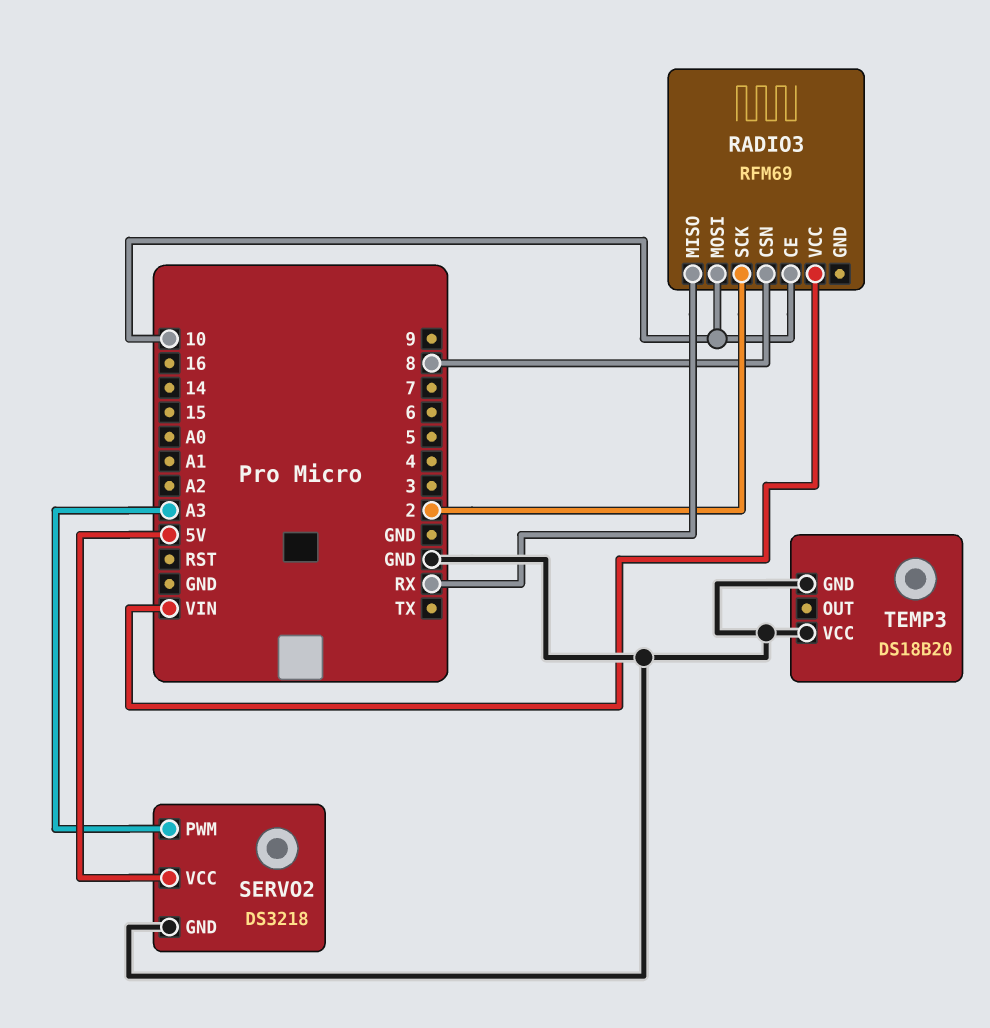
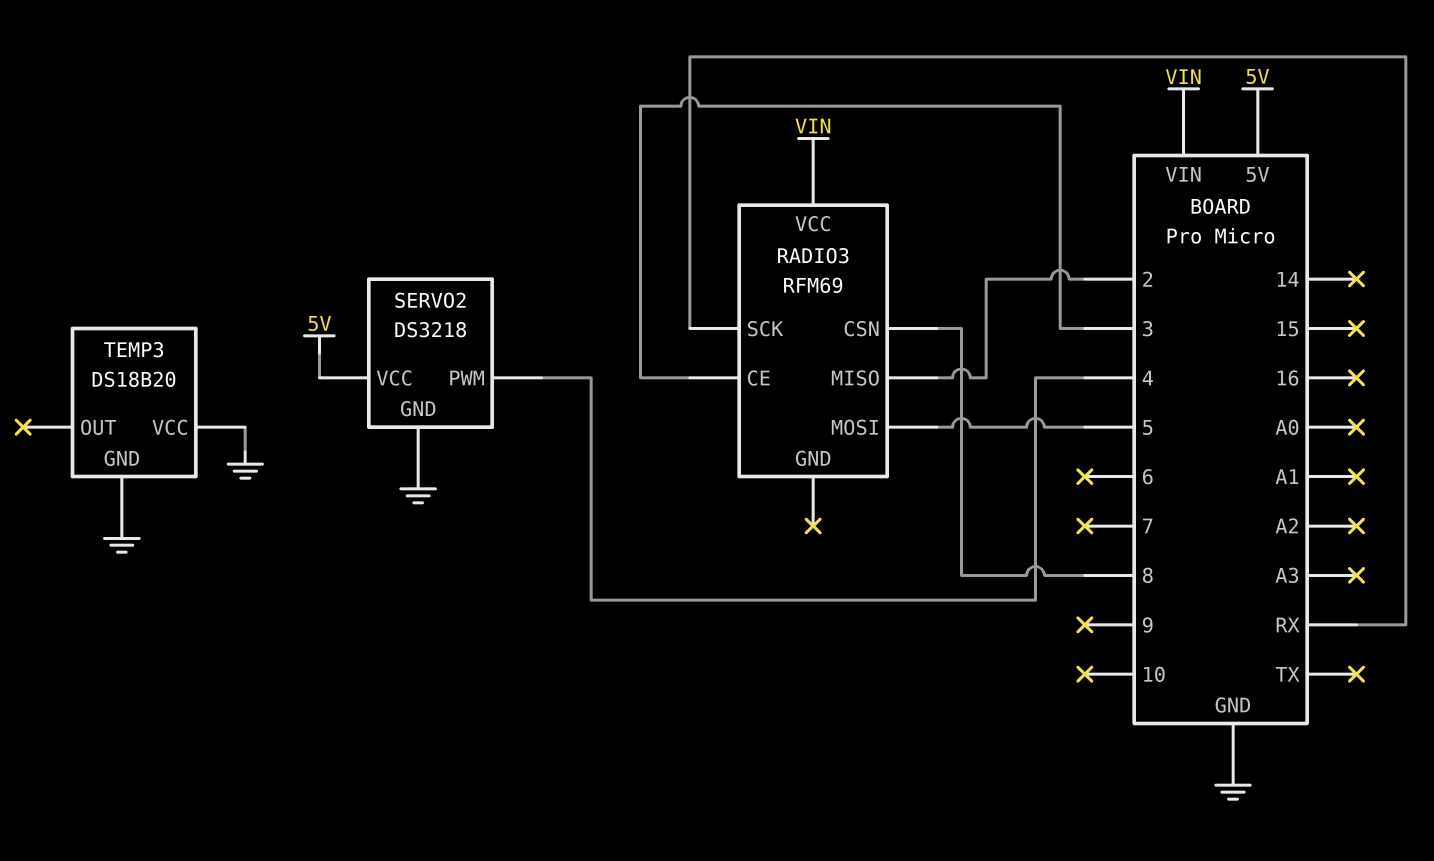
RADIO3 pin CE: 10 -> 3
RADIO3 pin MISO: RX -> 2
RADIO3 pin MOSI: 10 -> 5
RADIO3 pin SCK: 2 -> RX
SERVO2 pin PWM: A3 -> 4

